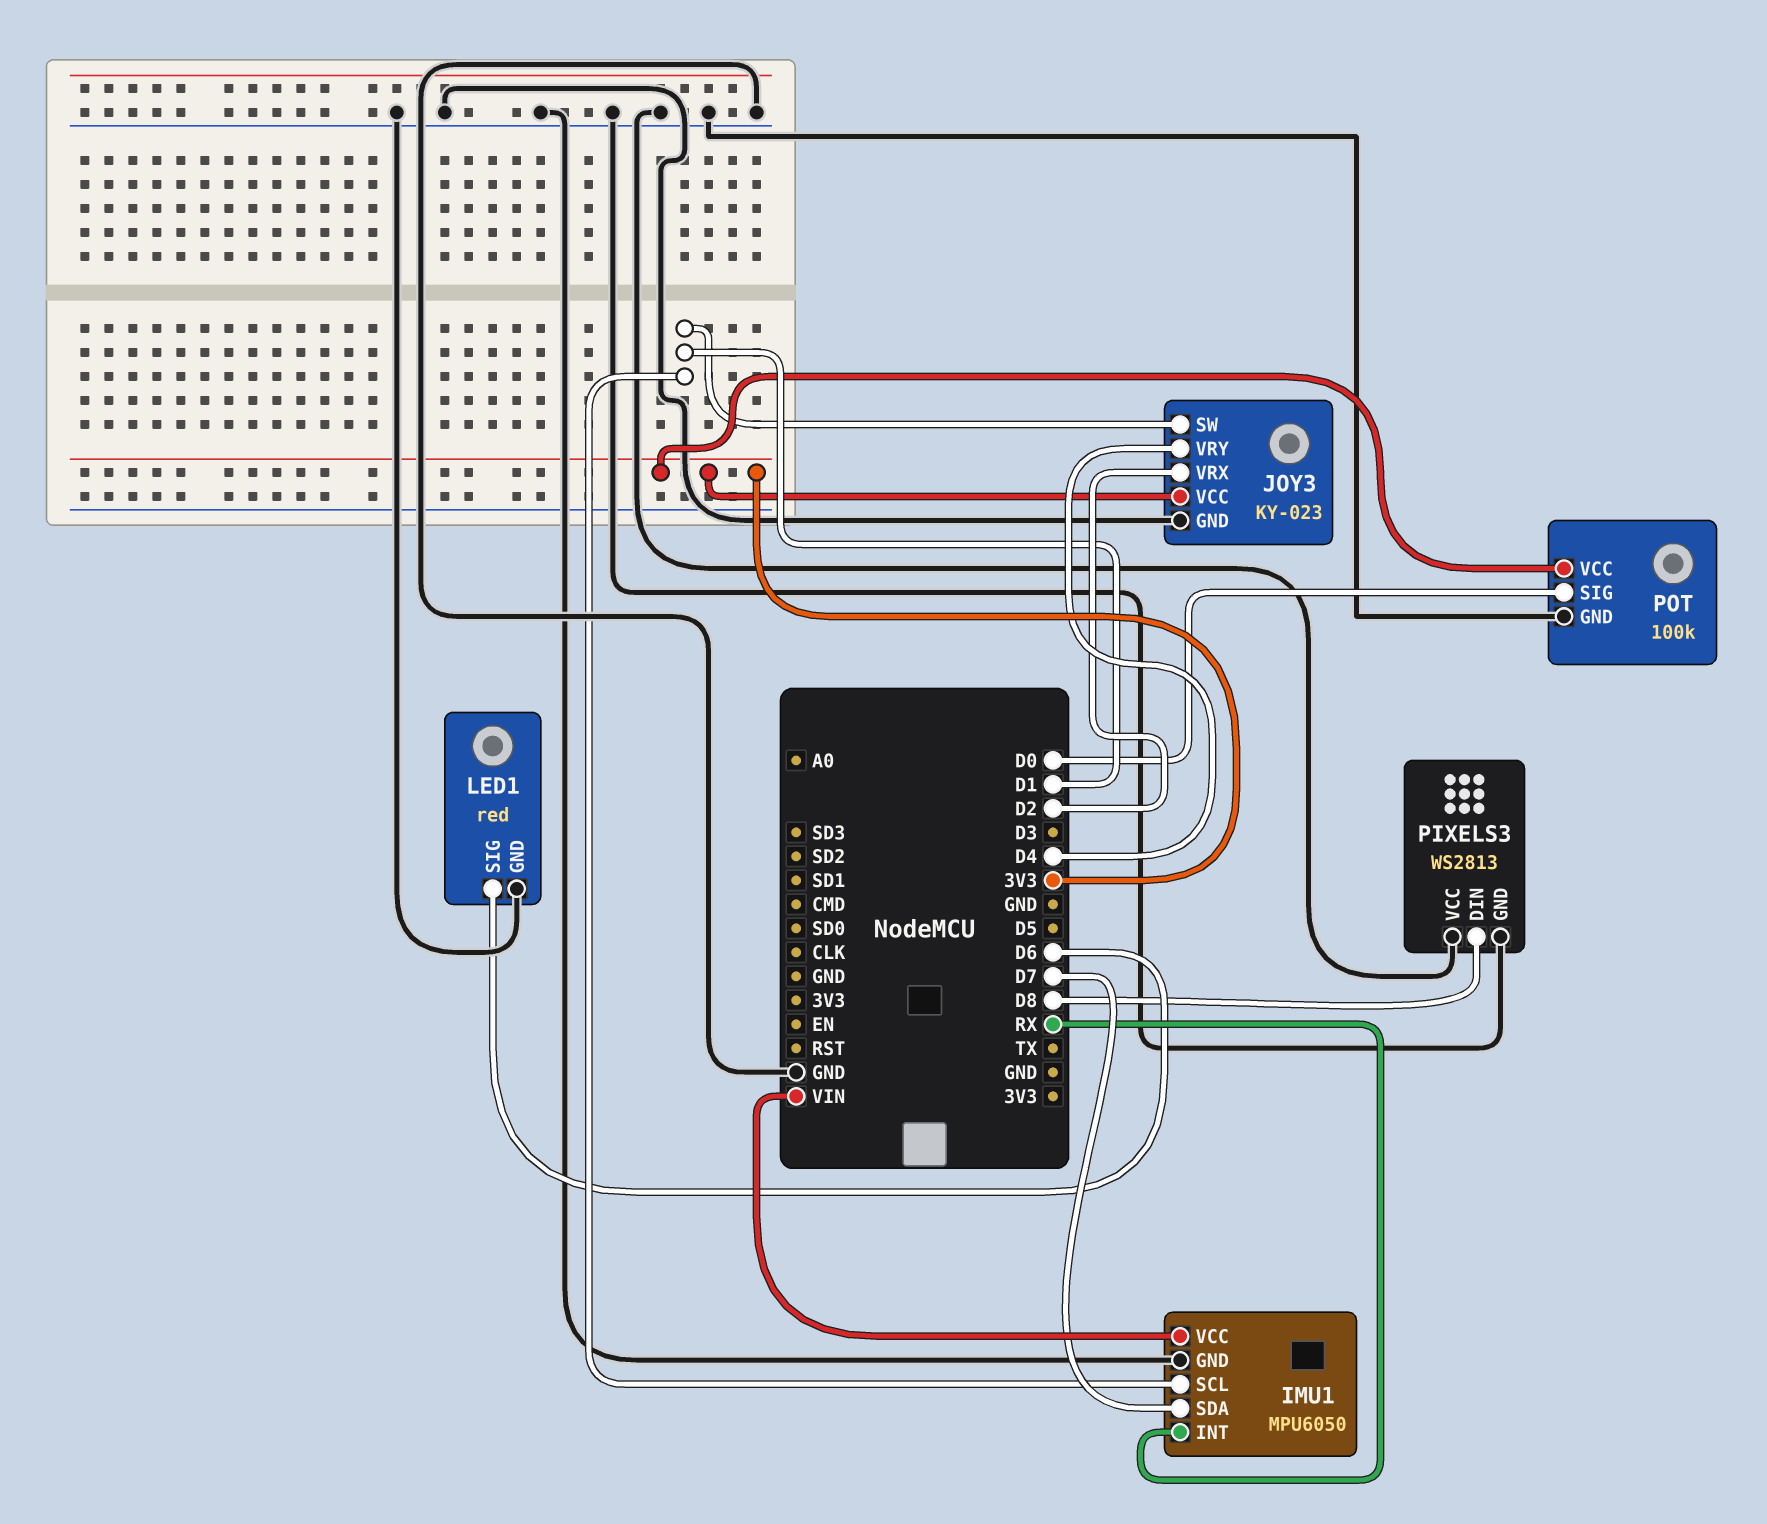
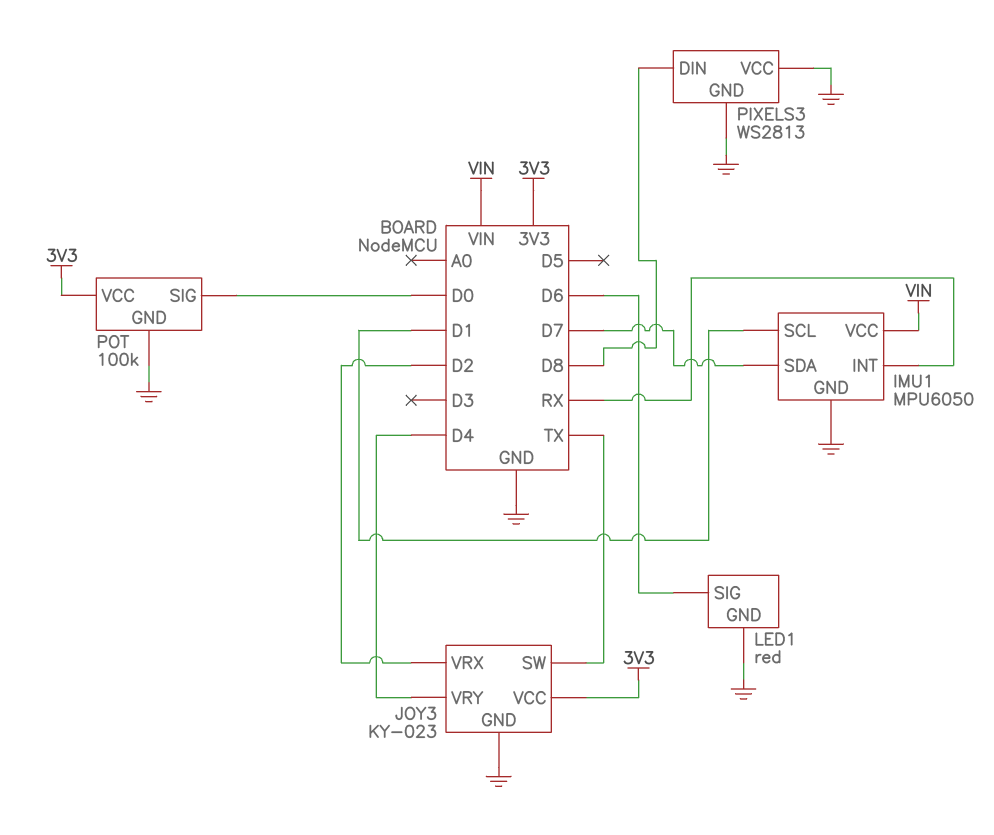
JOY3 pin SW: D1 -> TX

